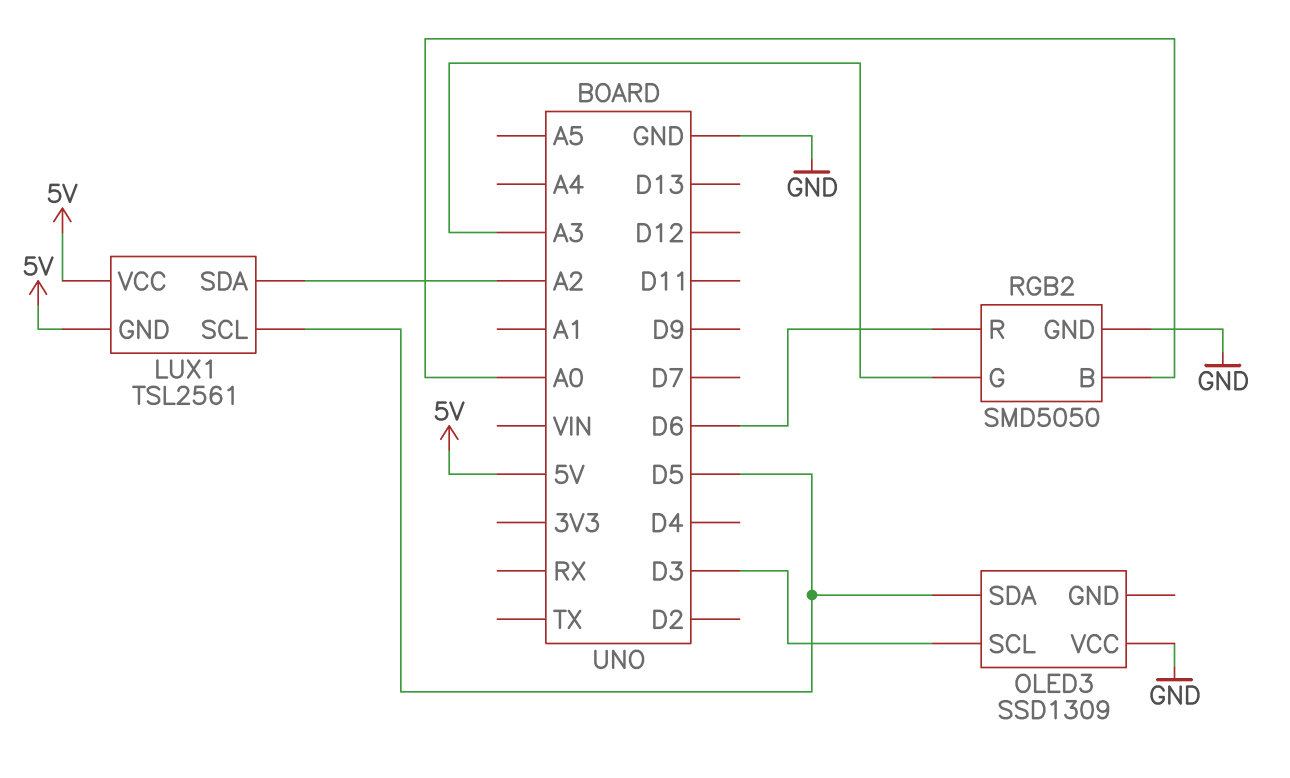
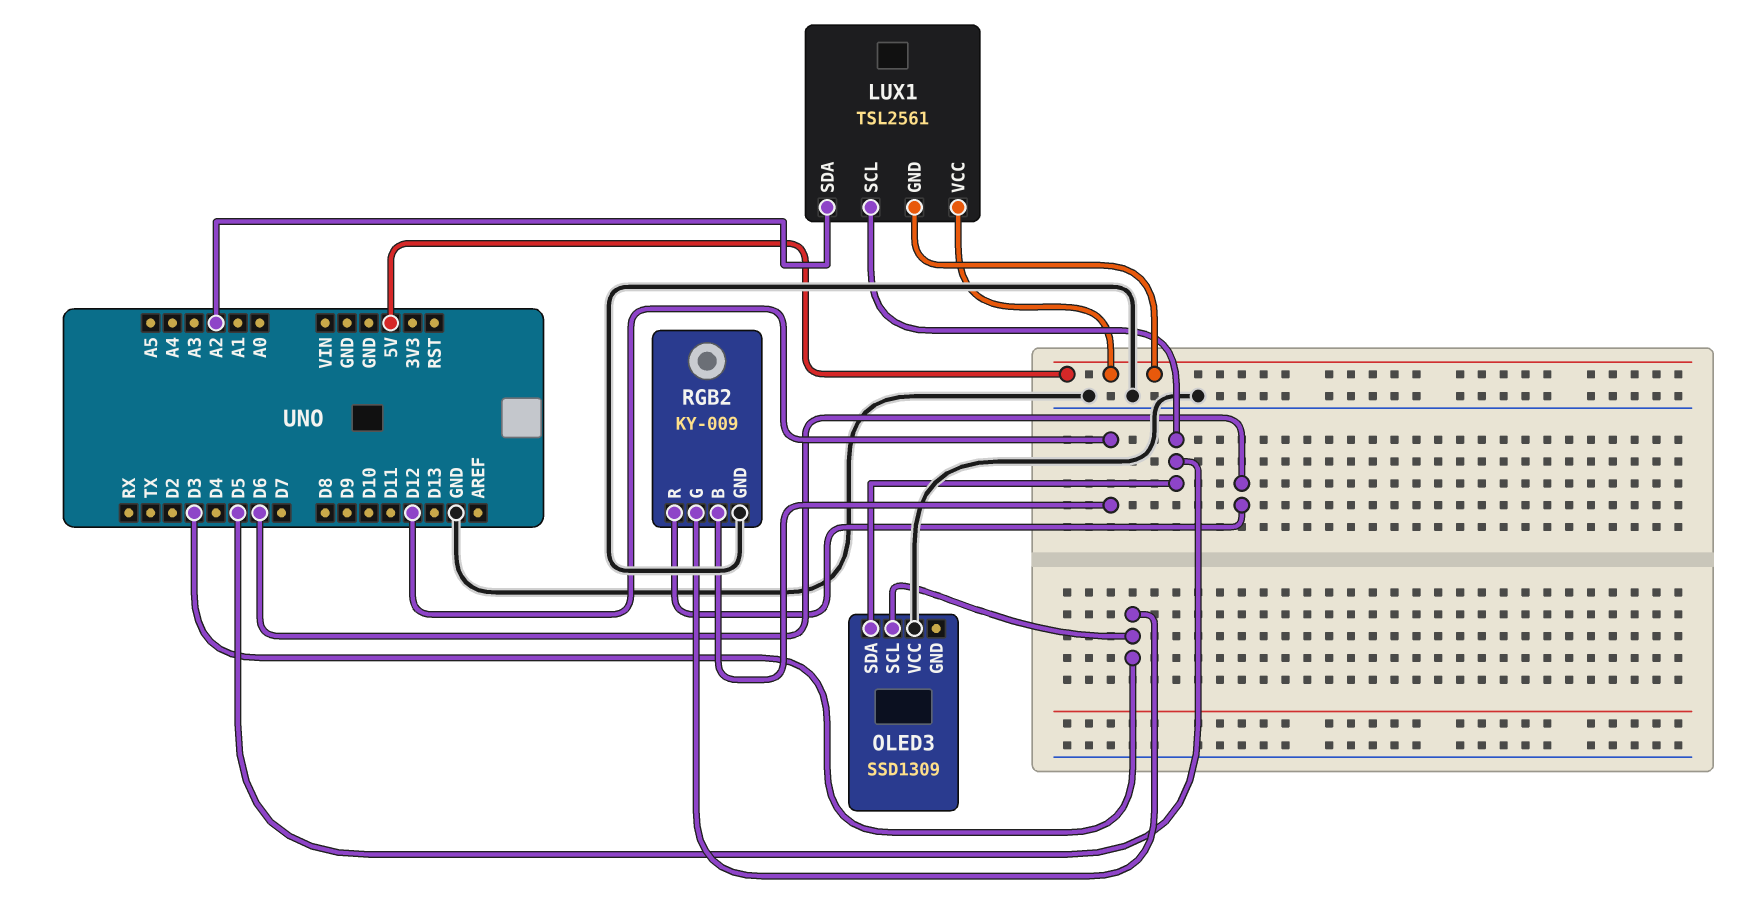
RGB2: SMD5050 -> KY-009
RGB2 pin B: A0 -> D12
RGB2 pin G: A3 -> D3

